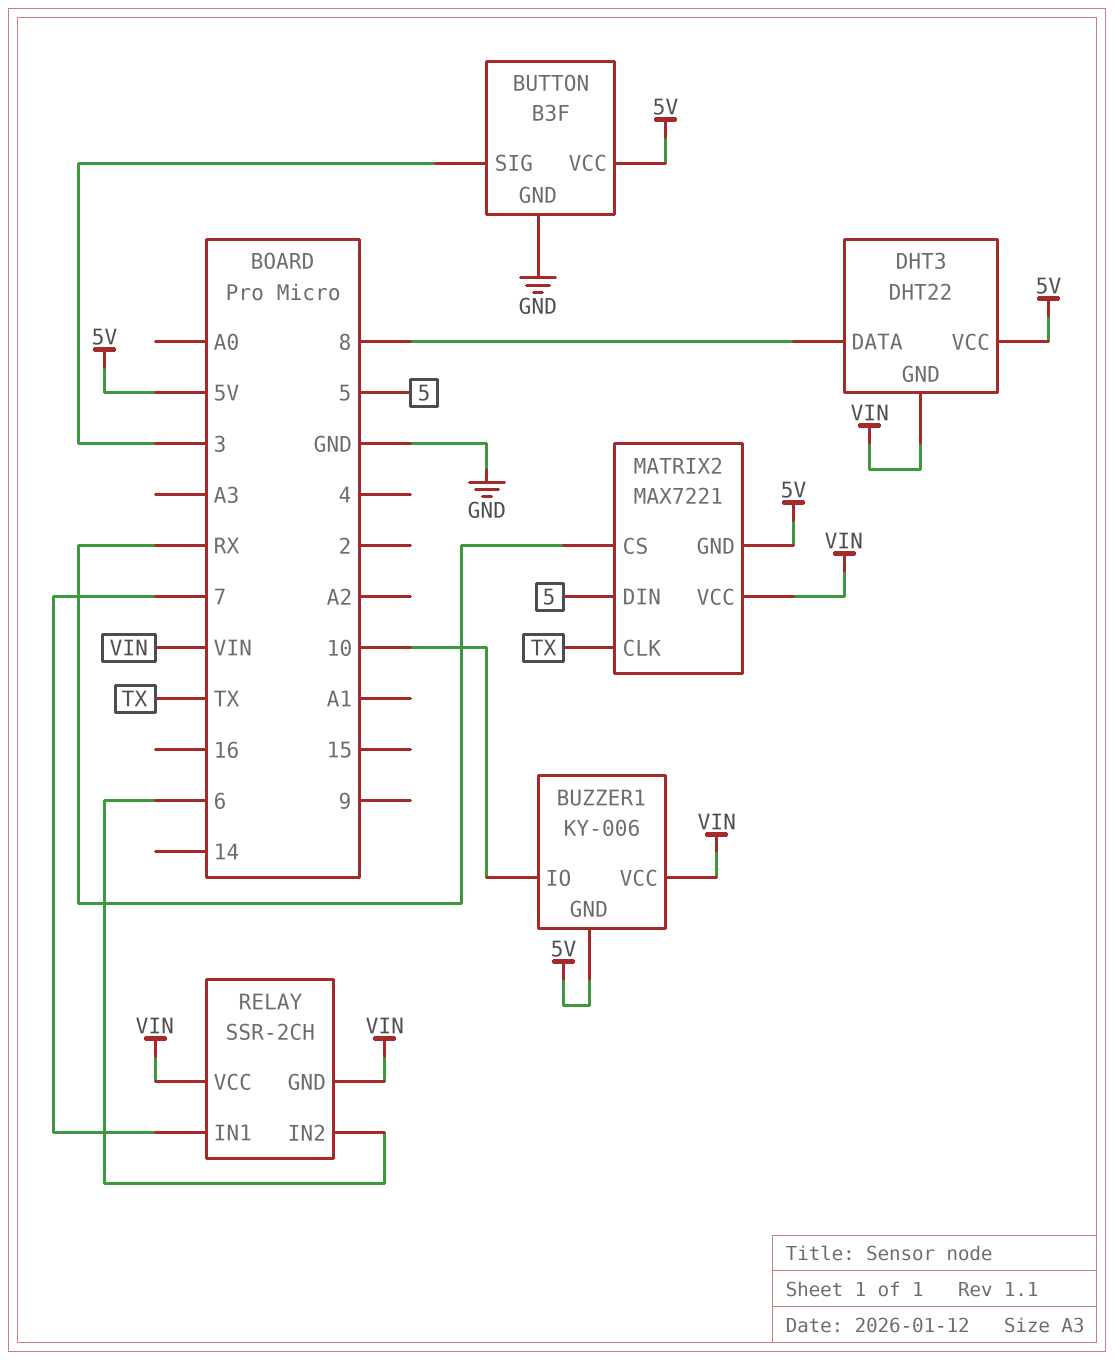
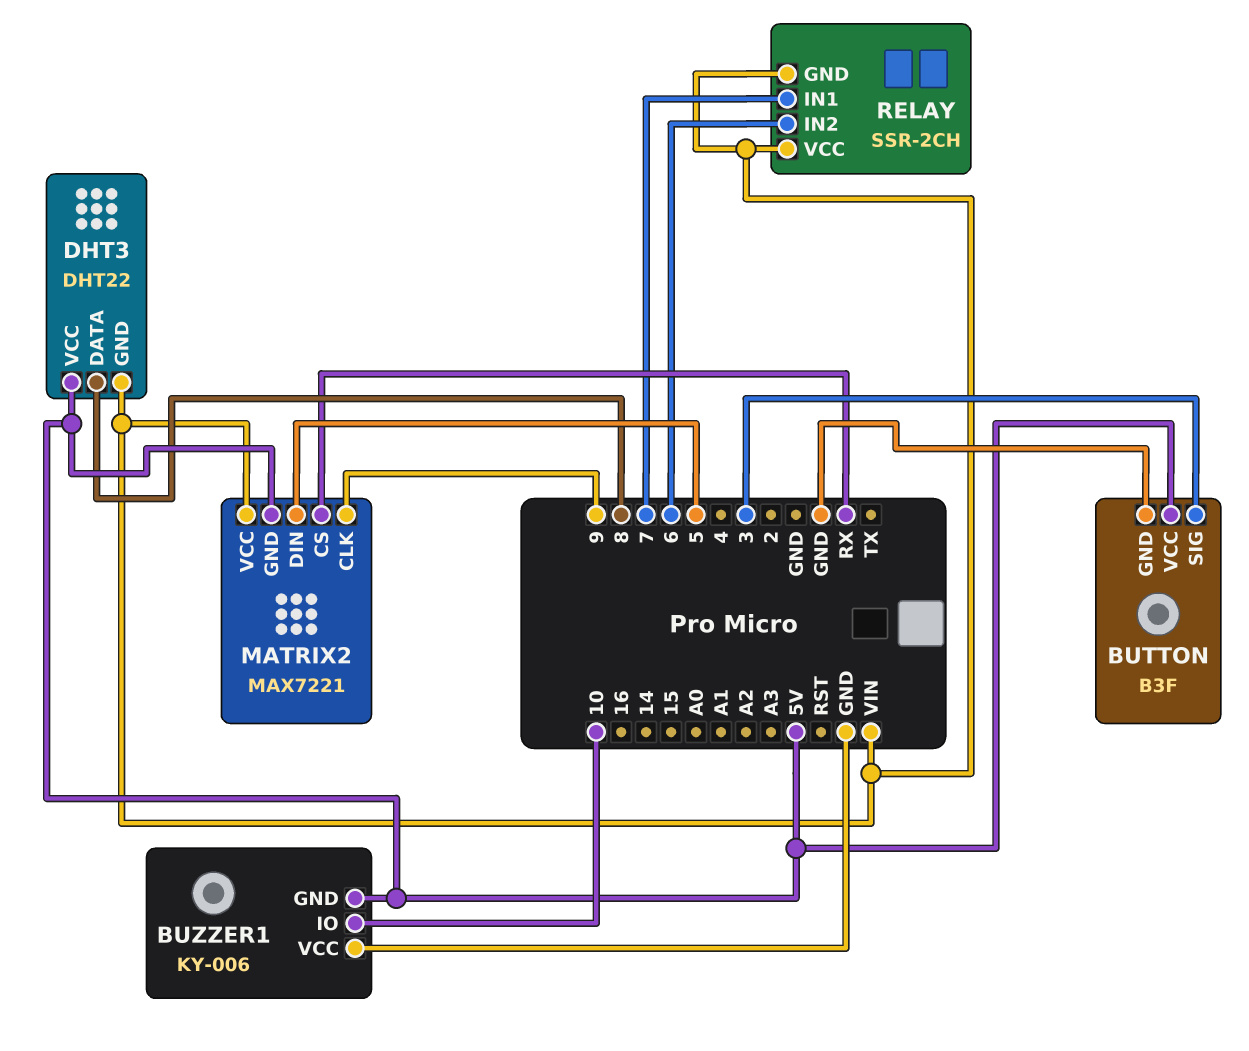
BUZZER1 pin VCC: VIN -> GND
MATRIX2 pin CLK: TX -> 9

